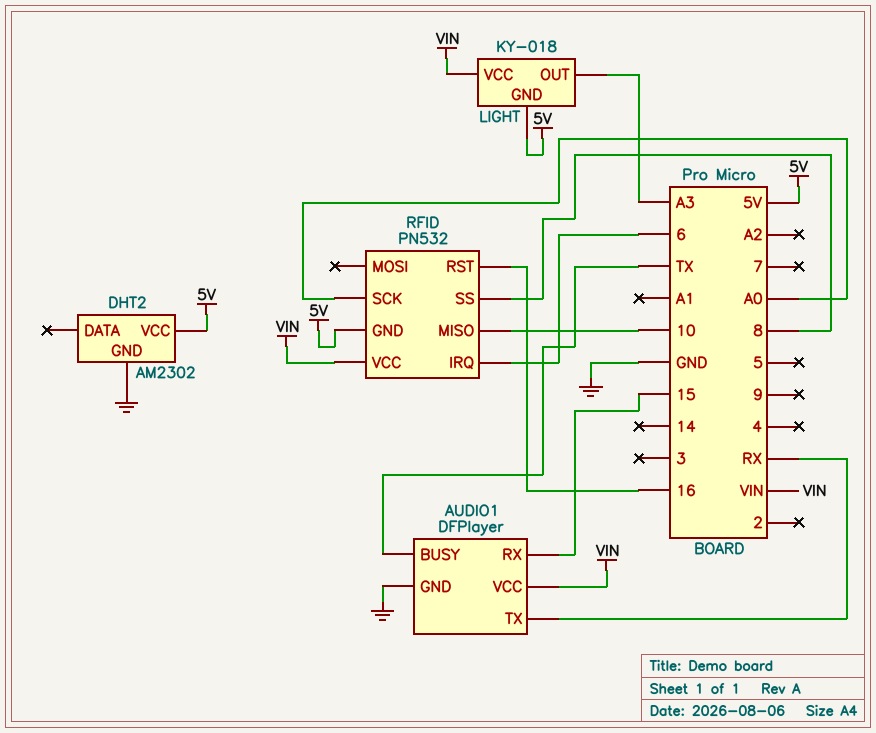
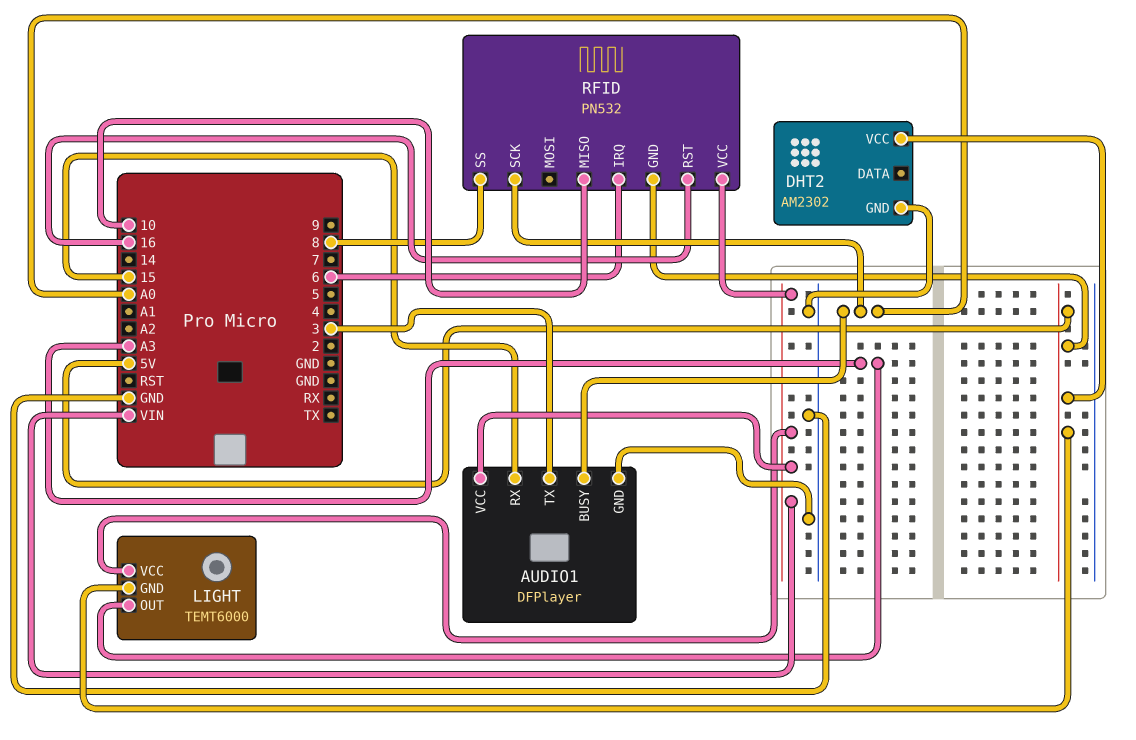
AUDIO1 pin BUSY: TX -> A0
AUDIO1 pin TX: RX -> 3
LIGHT: KY-018 -> TEMT6000

